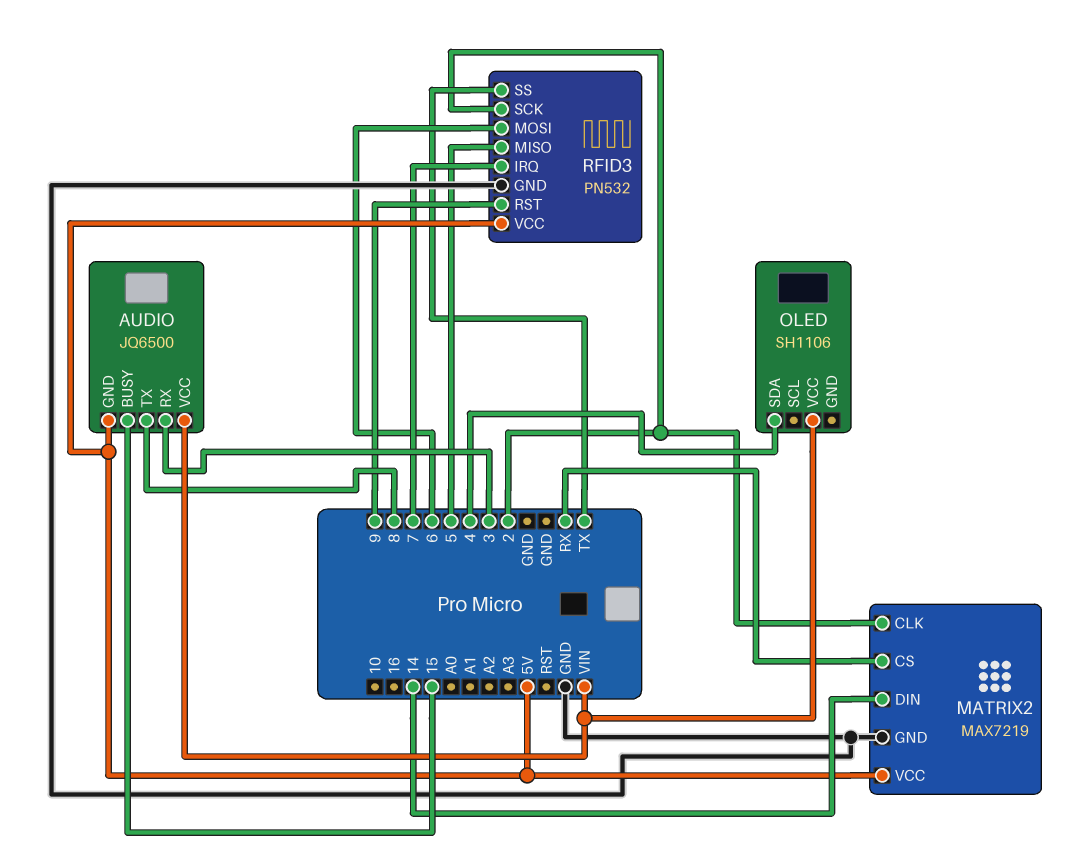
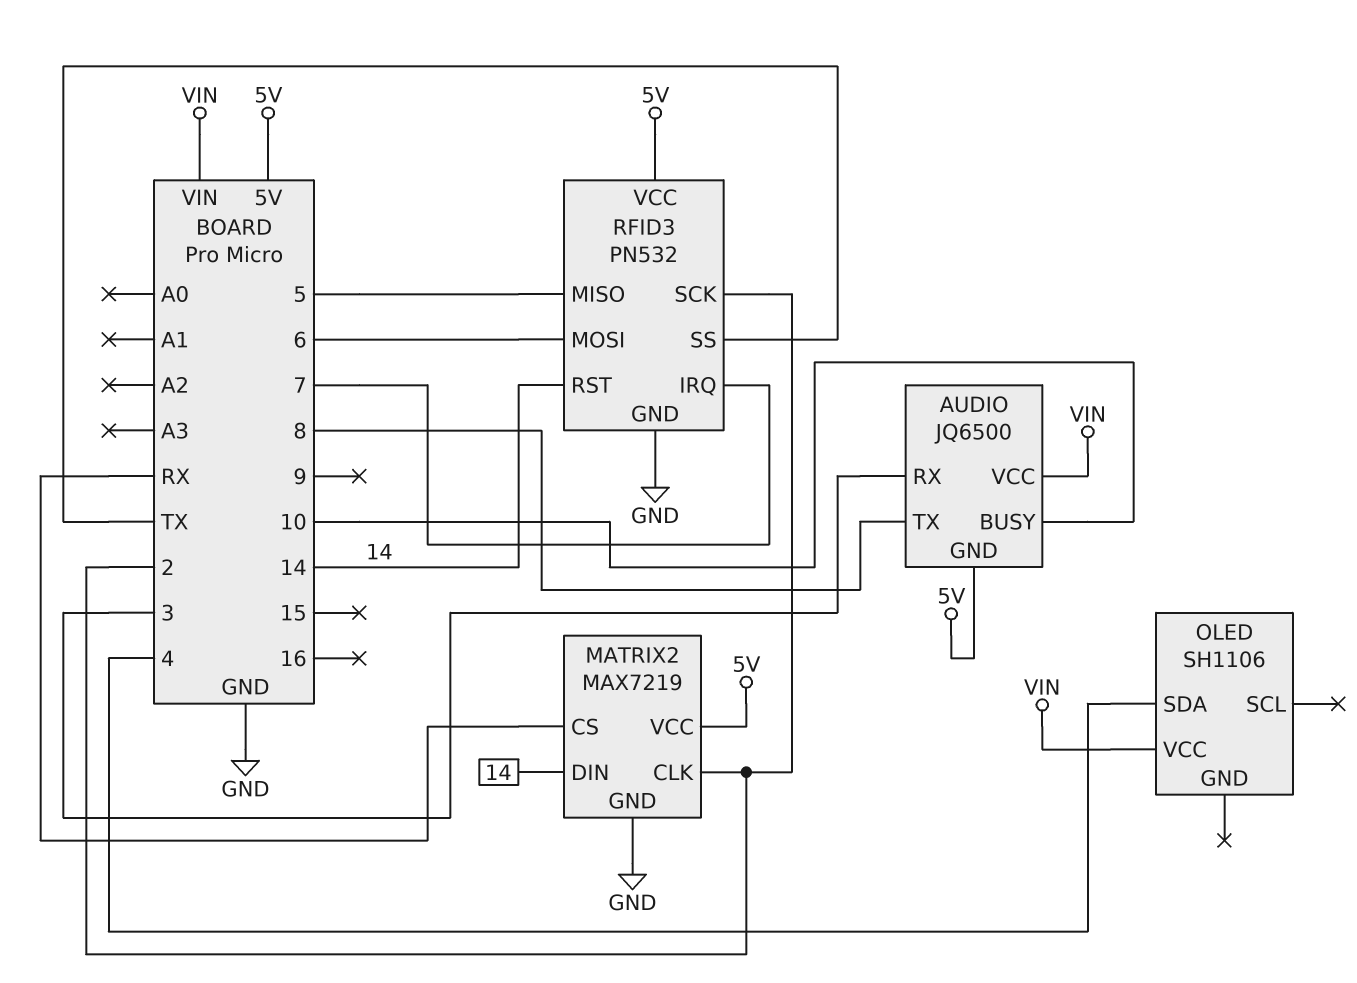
AUDIO pin BUSY: 15 -> 10
RFID3 pin RST: 9 -> 14

